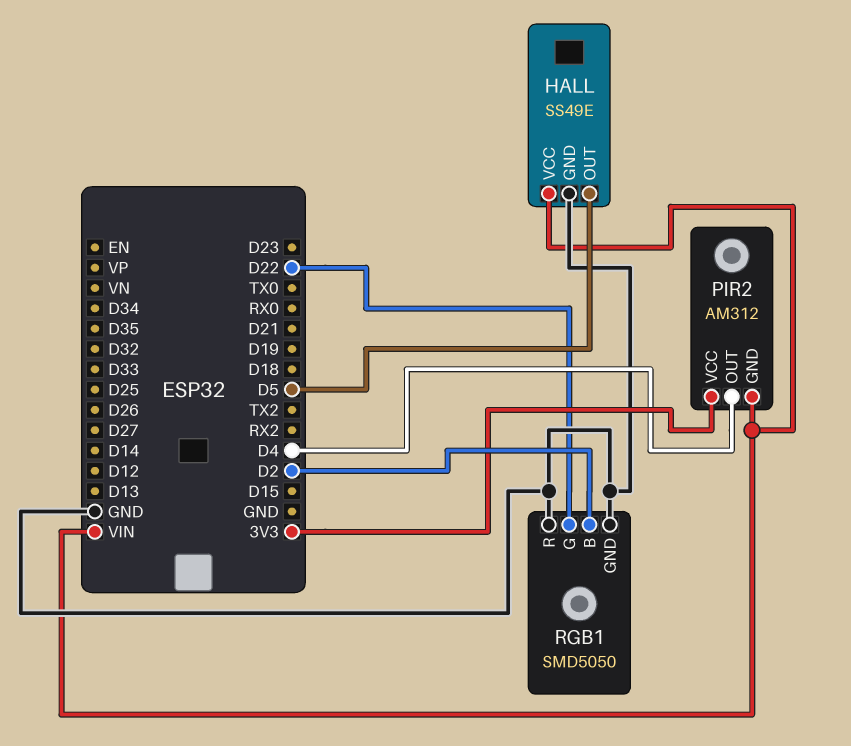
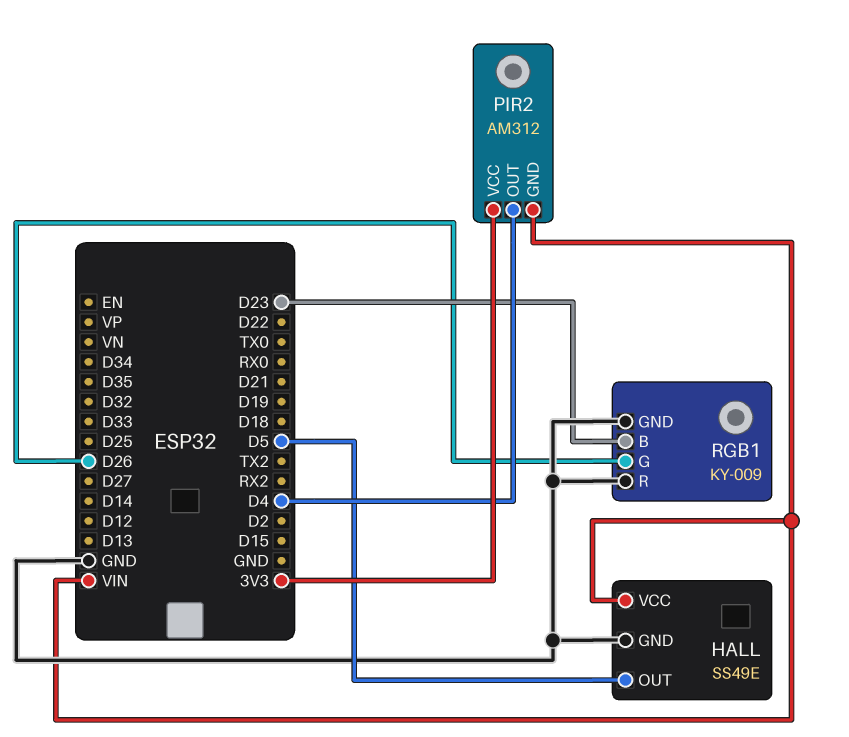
RGB1: SMD5050 -> KY-009
RGB1 pin B: D2 -> D23
RGB1 pin G: D22 -> D26

